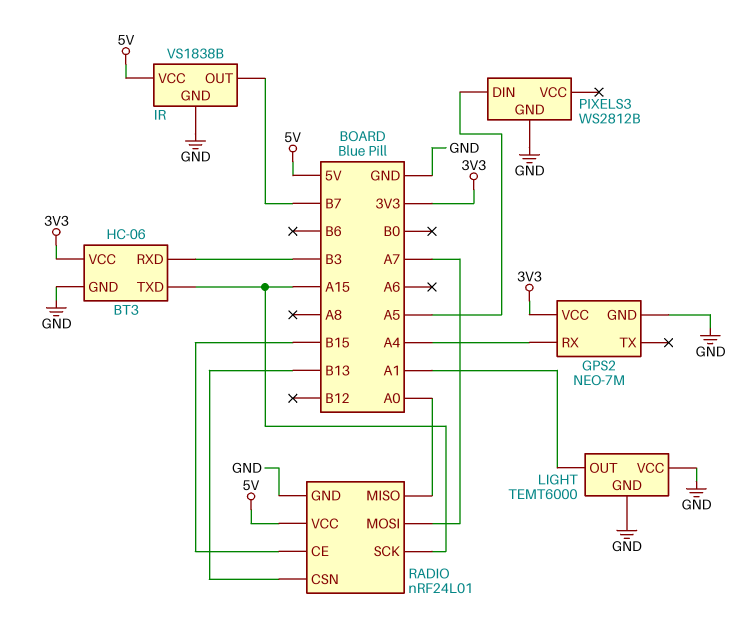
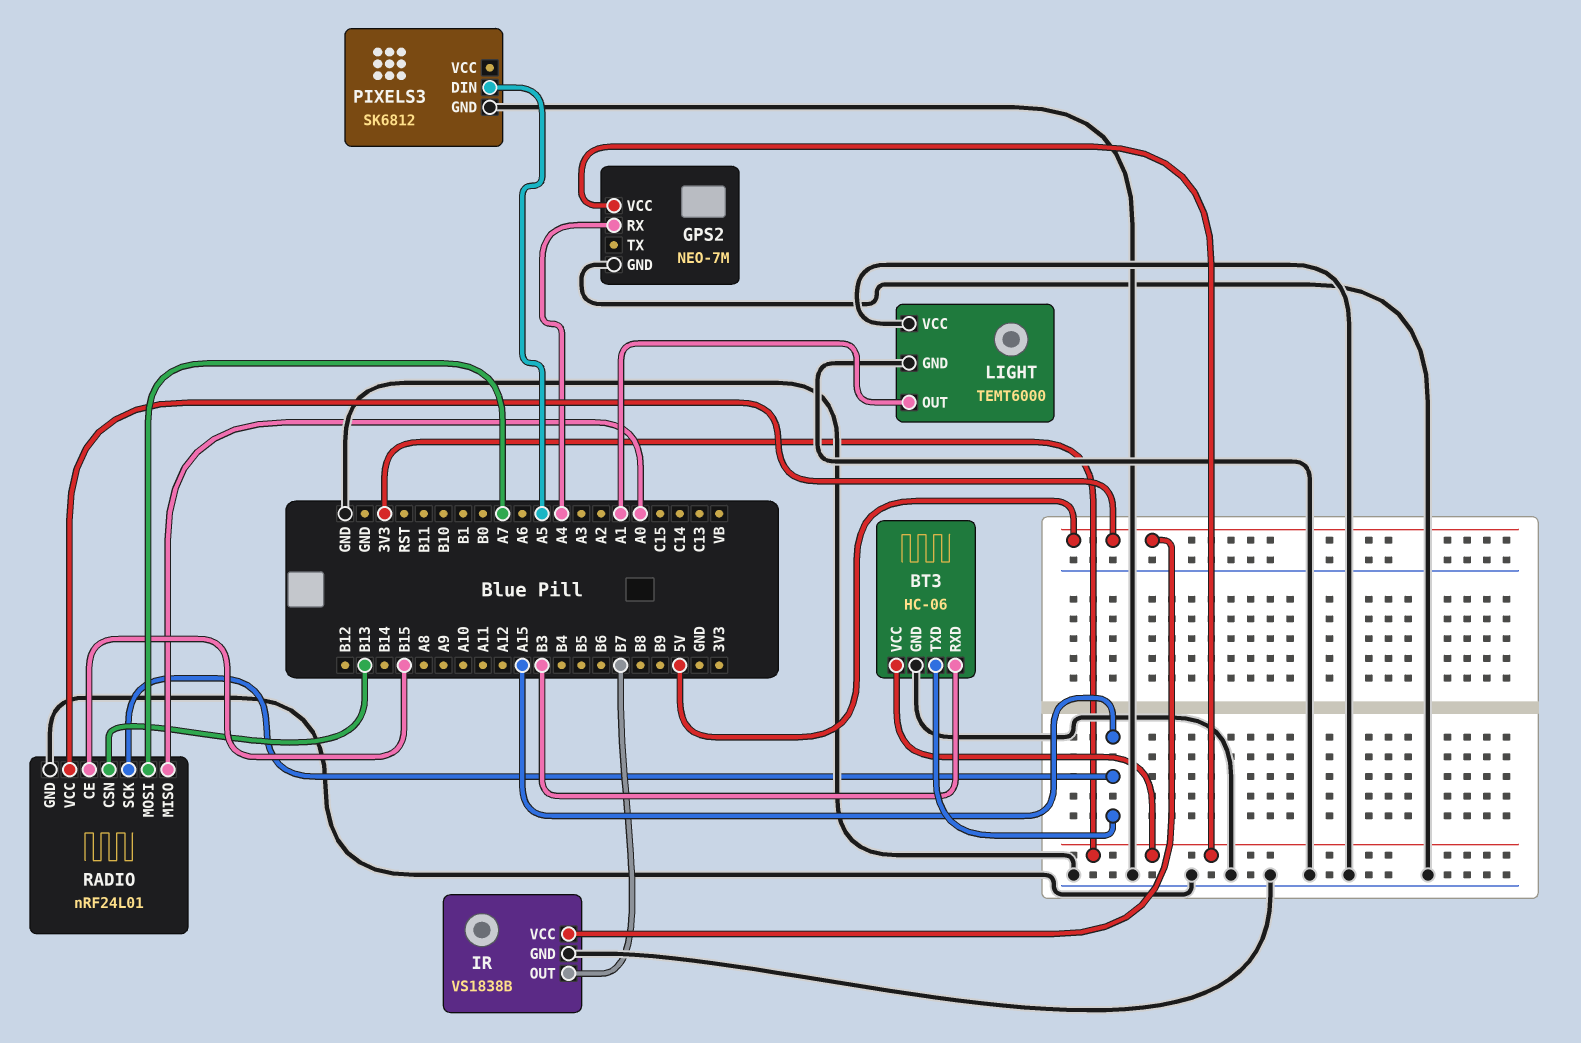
PIXELS3: WS2812B -> SK6812

